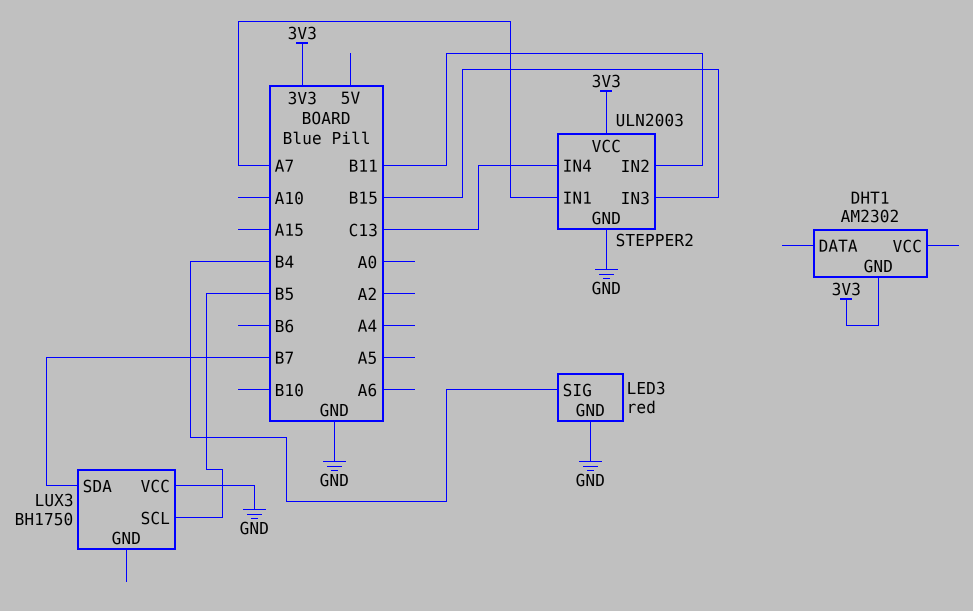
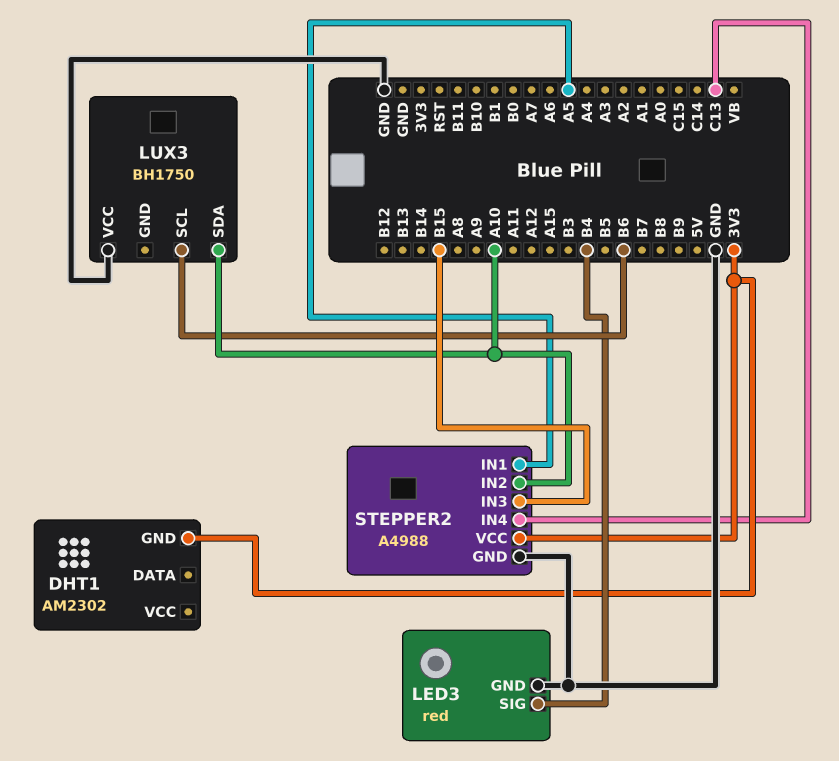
LUX3 pin SCL: B5 -> B6
LUX3 pin SDA: B7 -> A10
STEPPER2: ULN2003 -> A4988
STEPPER2 pin IN1: A7 -> A5
STEPPER2 pin IN2: B11 -> A10

